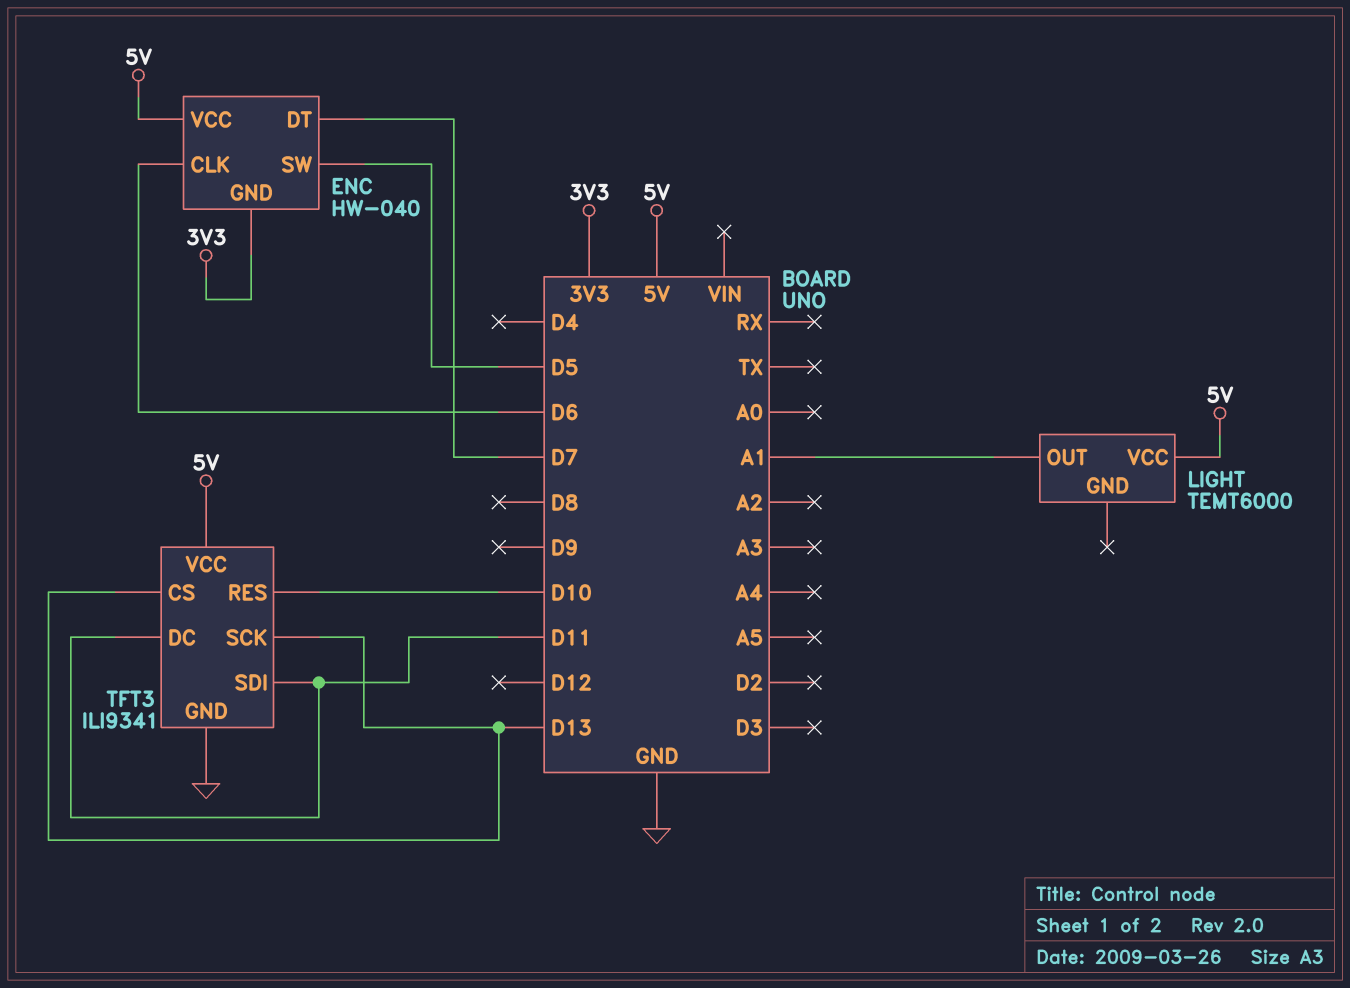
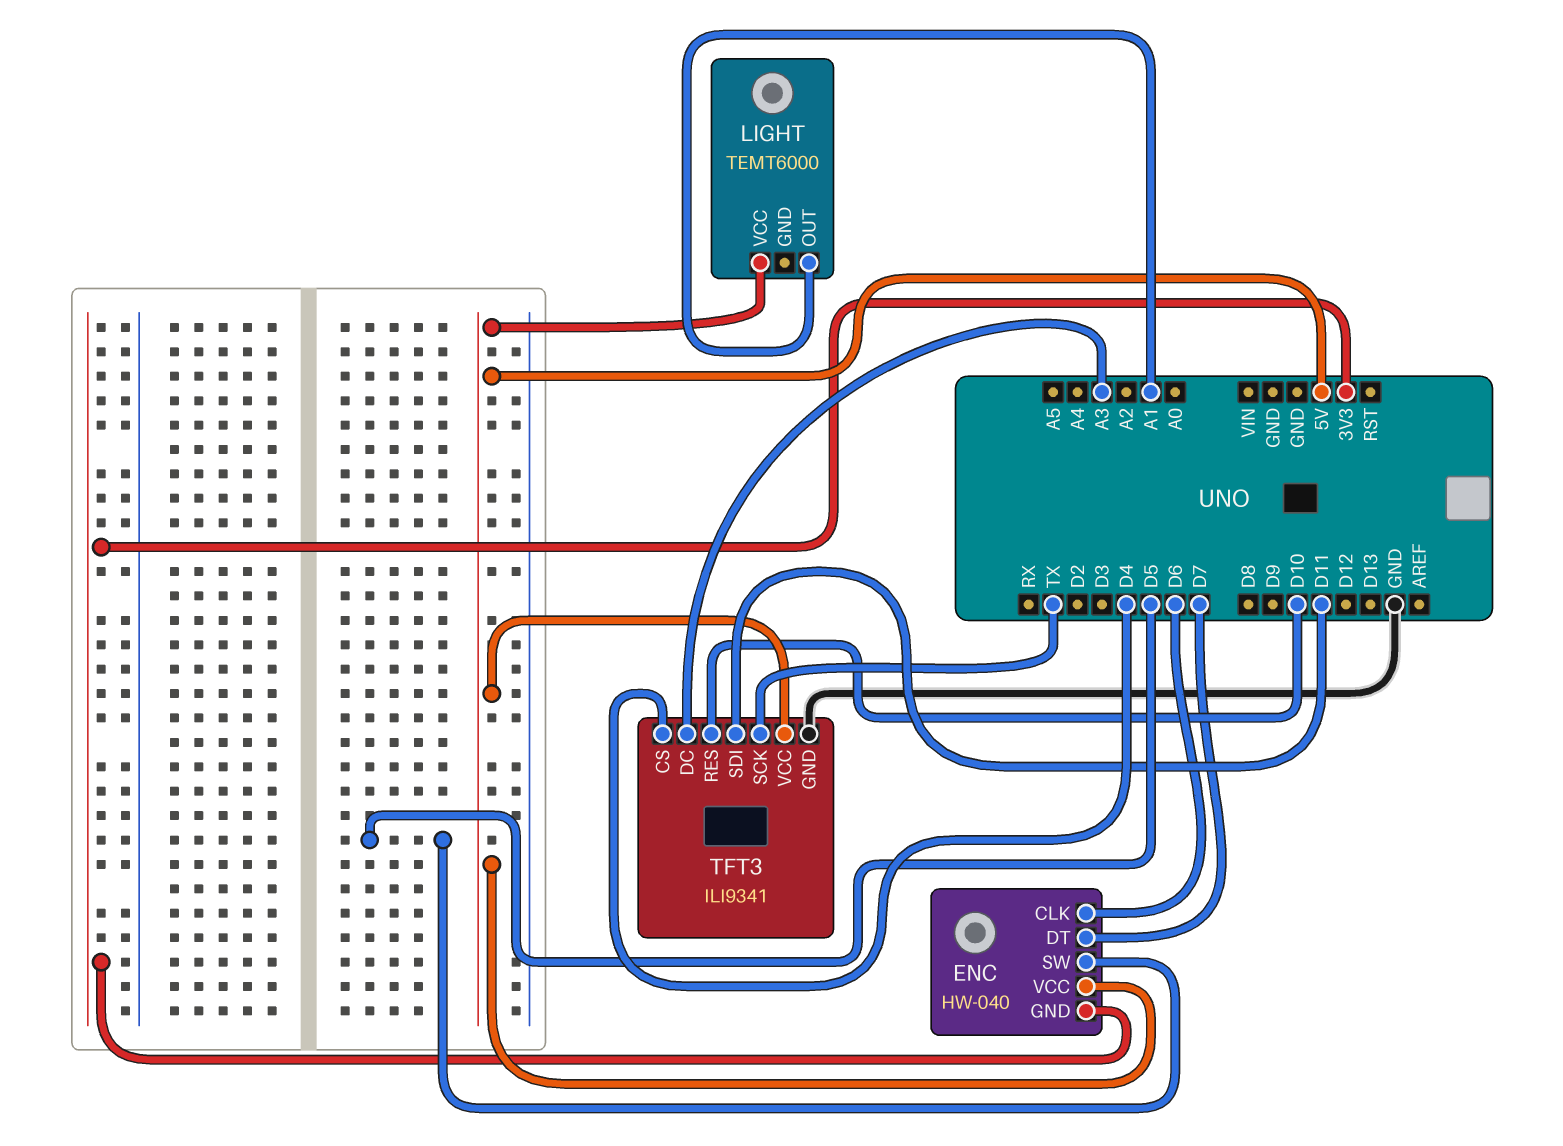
TFT3 pin CS: D13 -> D4
TFT3 pin DC: D11 -> A3
TFT3 pin SCK: D13 -> TX

